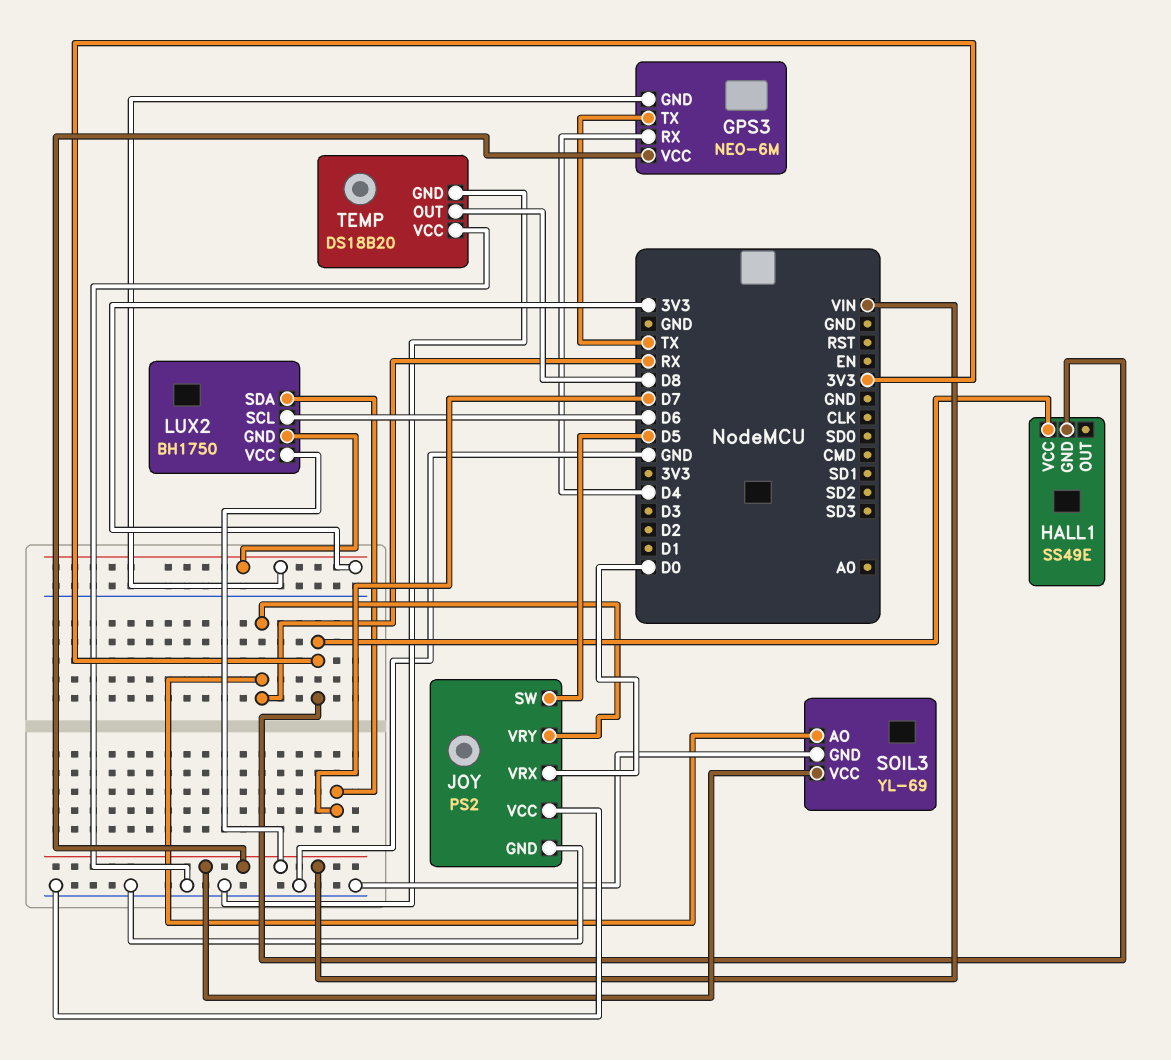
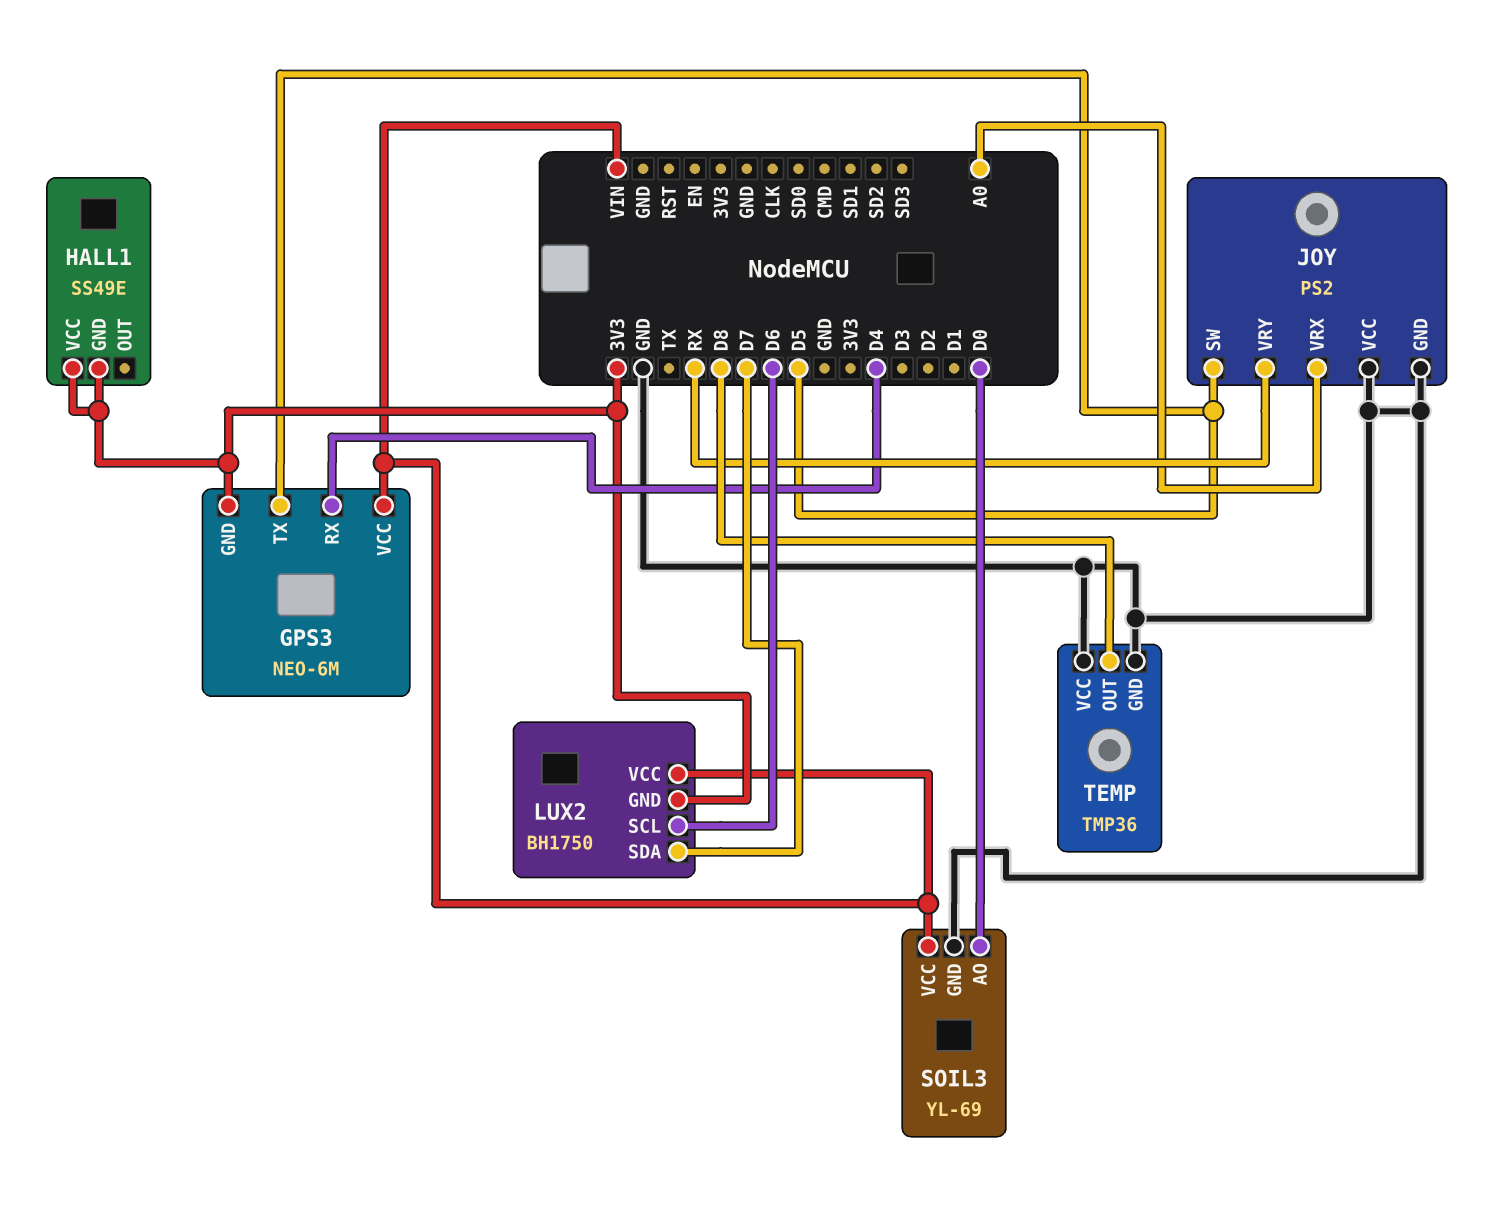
GPS3 pin TX: TX -> D5
JOY pin VRX: D0 -> A0
SOIL3 pin AO: RX -> D0
TEMP: DS18B20 -> TMP36

